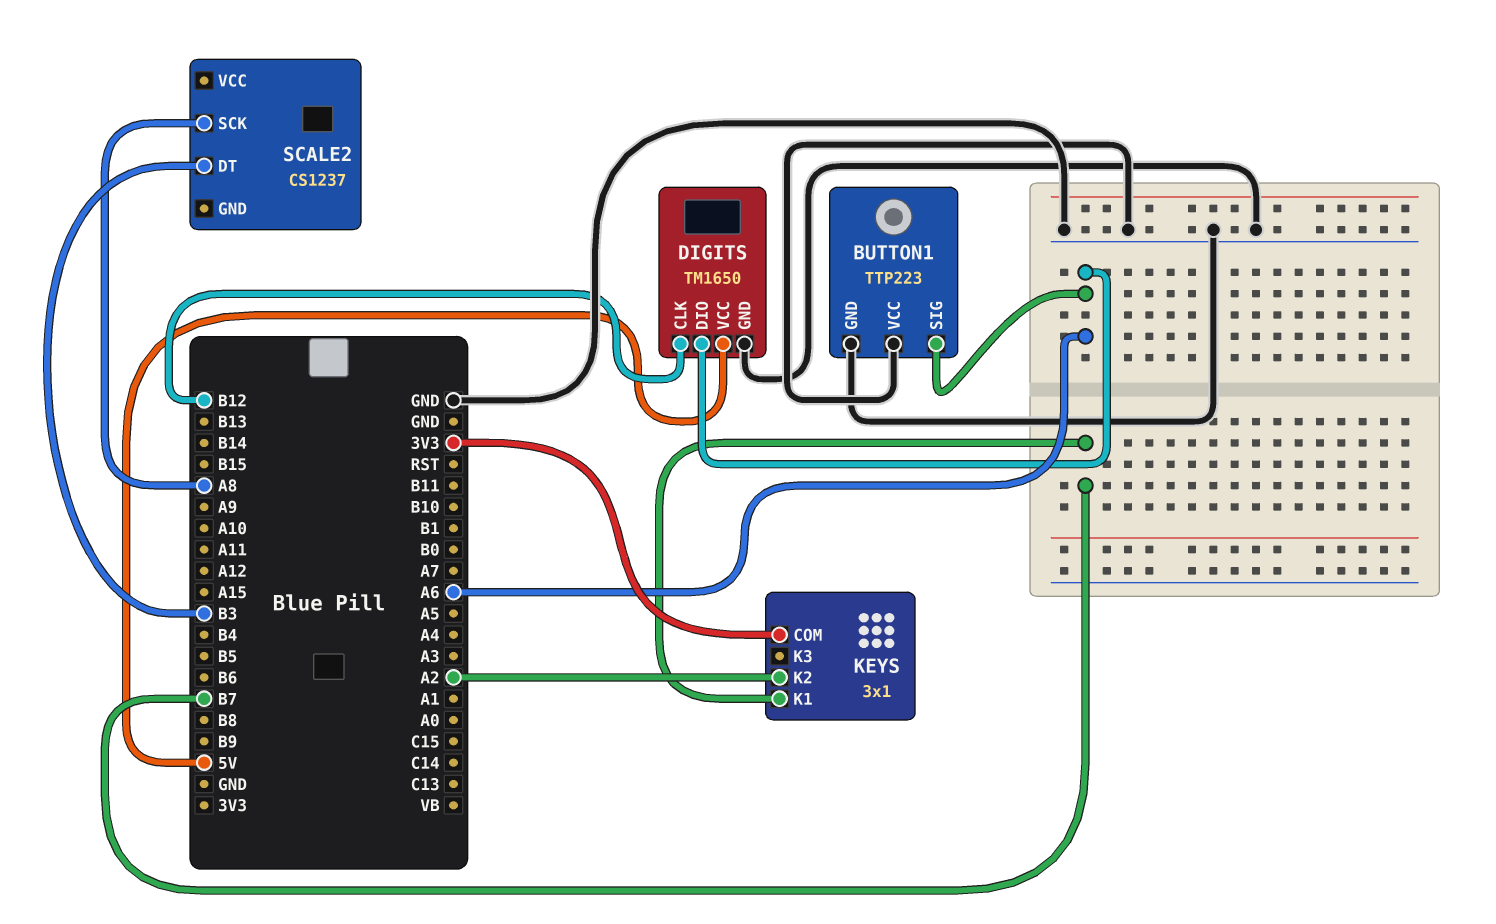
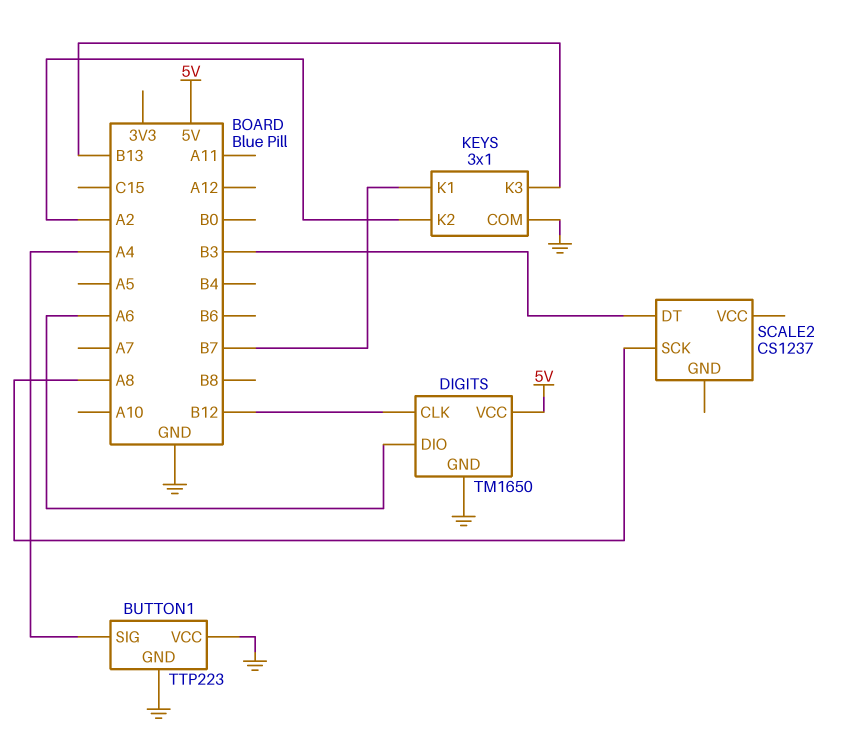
BUTTON1 pin SIG: A6 -> A4
KEYS pin COM: 3V3 -> GND
KEYS pin K3: none -> B13

